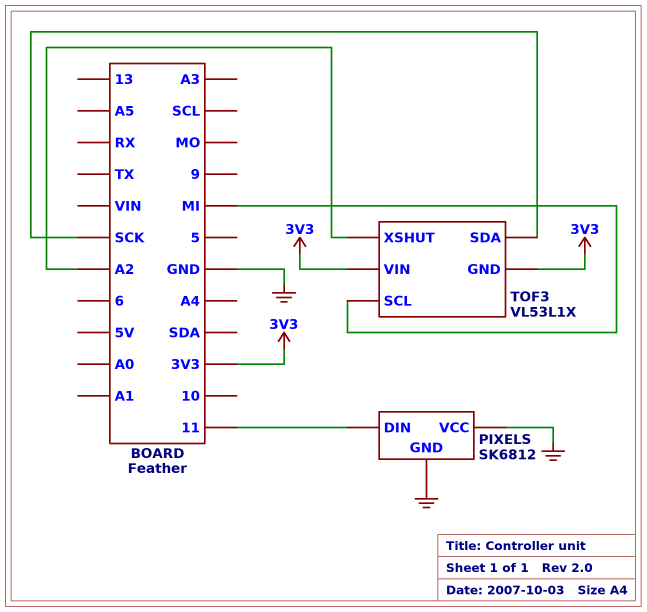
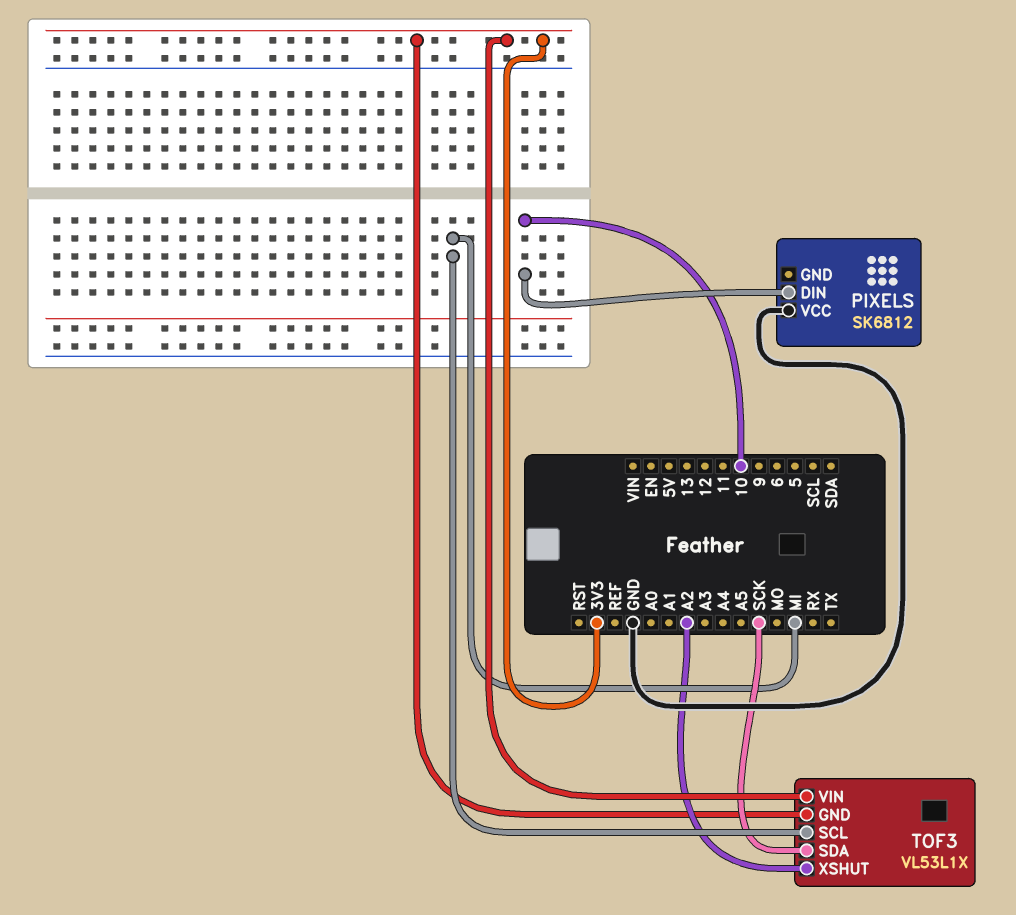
PIXELS pin DIN: 11 -> 10
PIXELS pin GND: GND -> none

